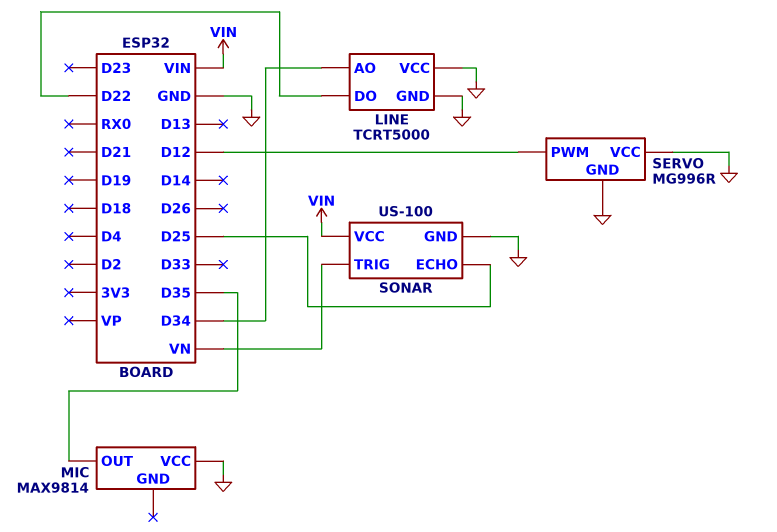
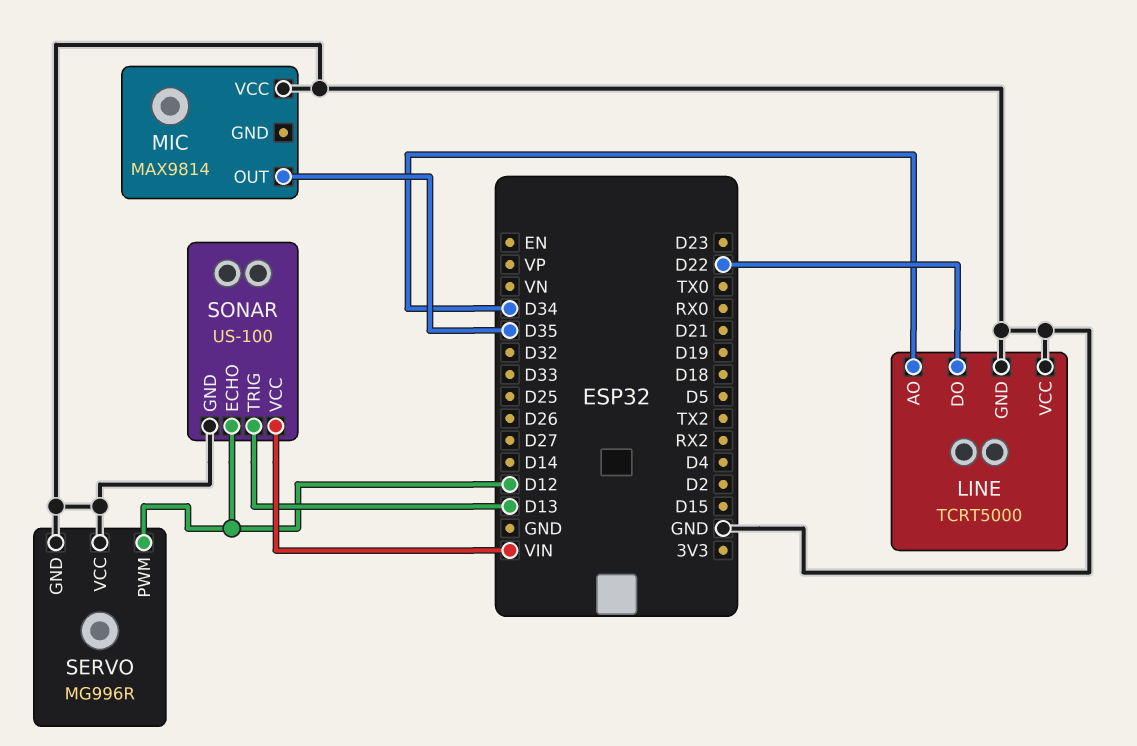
SONAR pin ECHO: D25 -> D12
SONAR pin TRIG: VN -> D13

